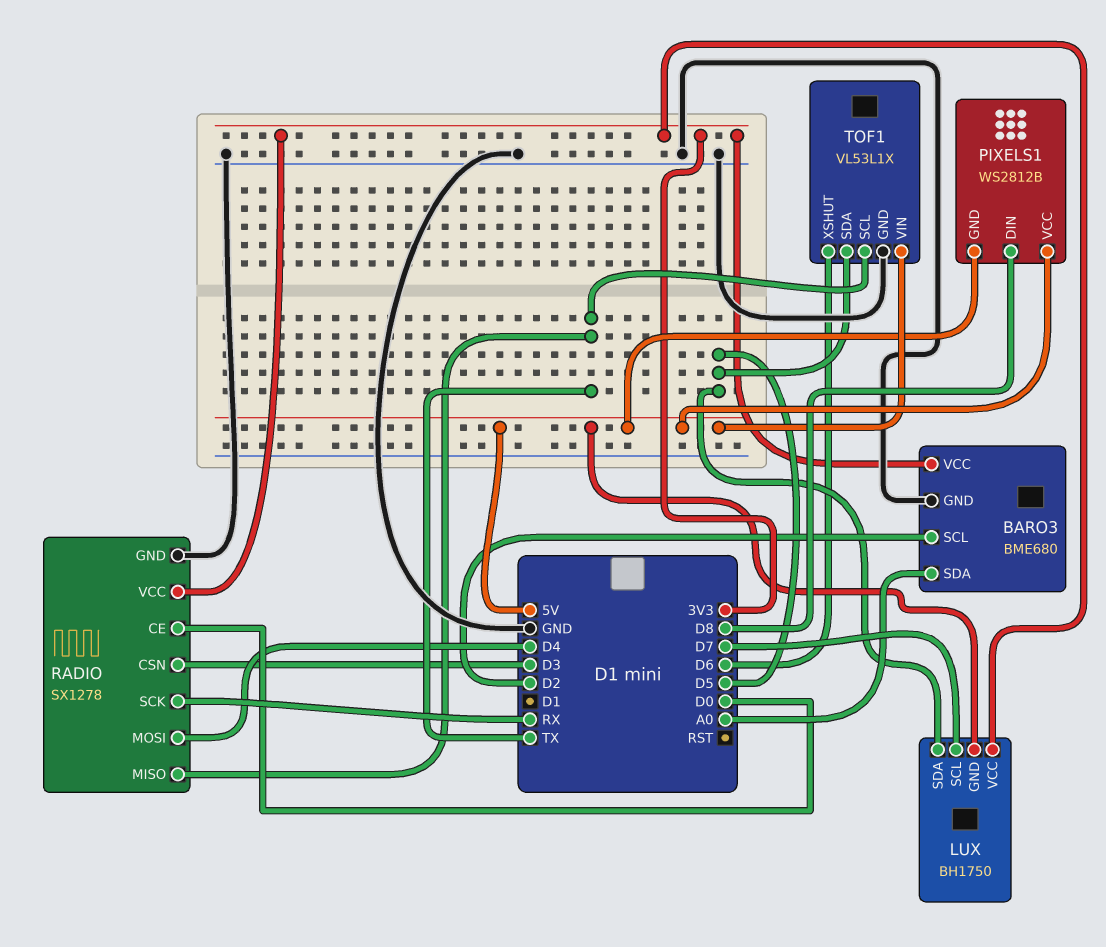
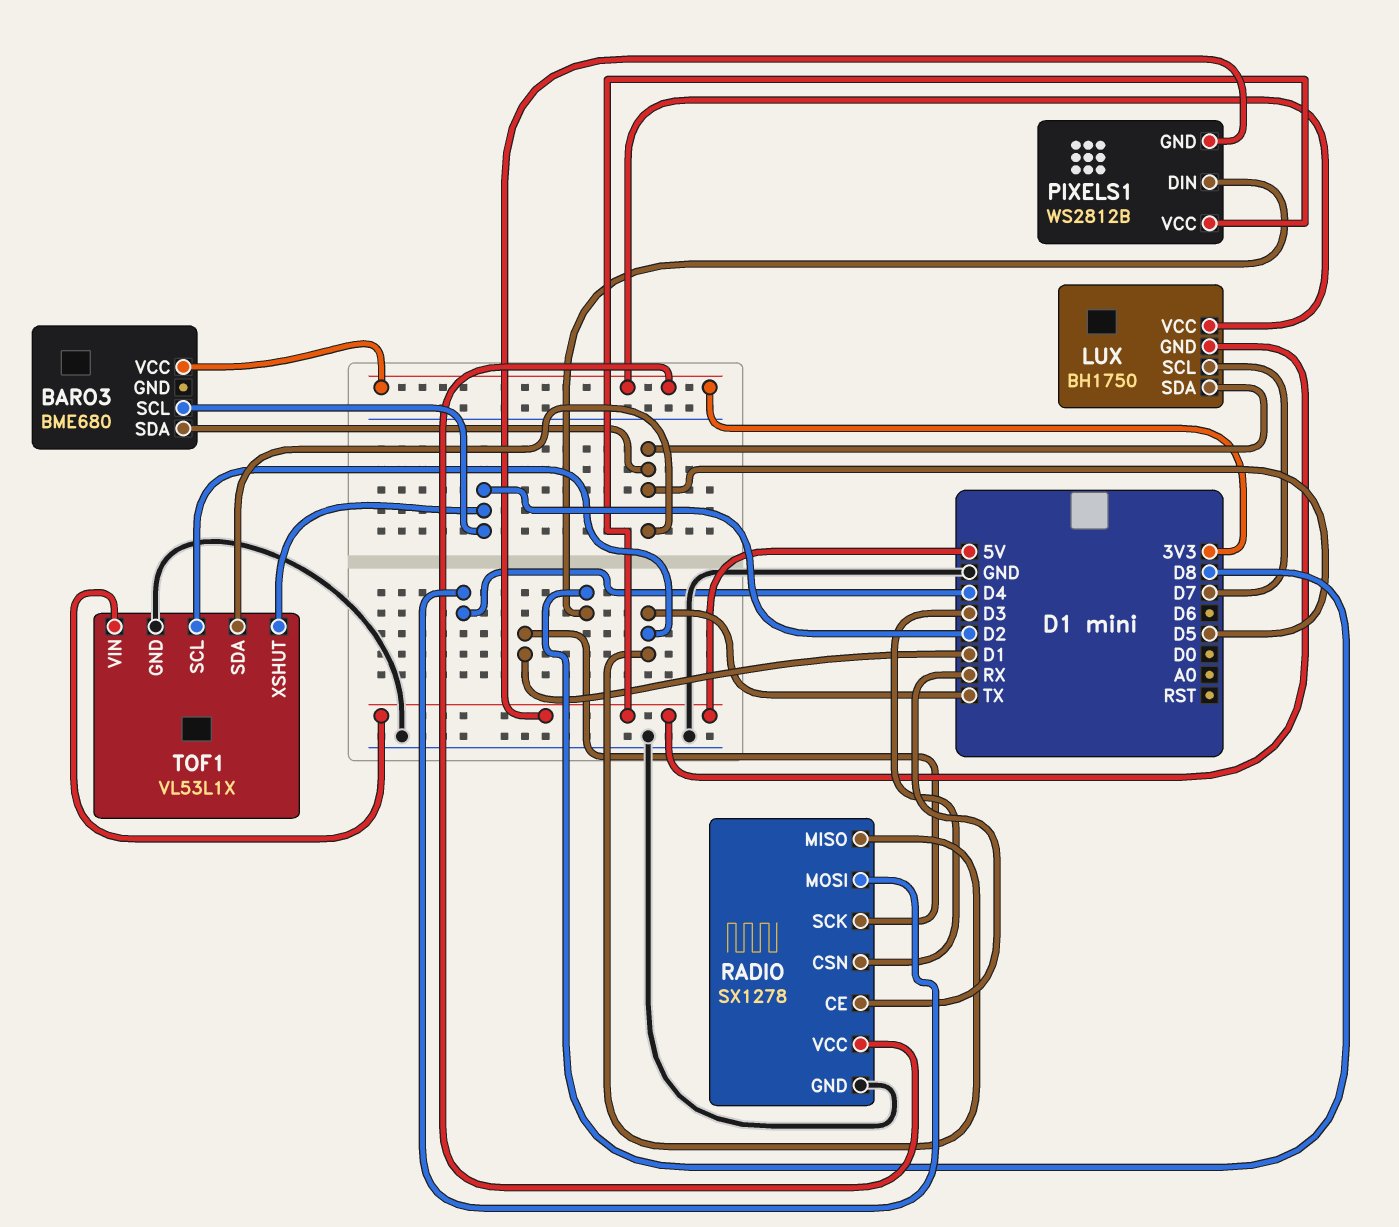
BARO3 pin GND: GND -> none
BARO3 pin SDA: A0 -> D5
RADIO pin CE: D0 -> RX
RADIO pin SCK: RX -> D1
TOF1 pin XSHUT: D6 -> D2

